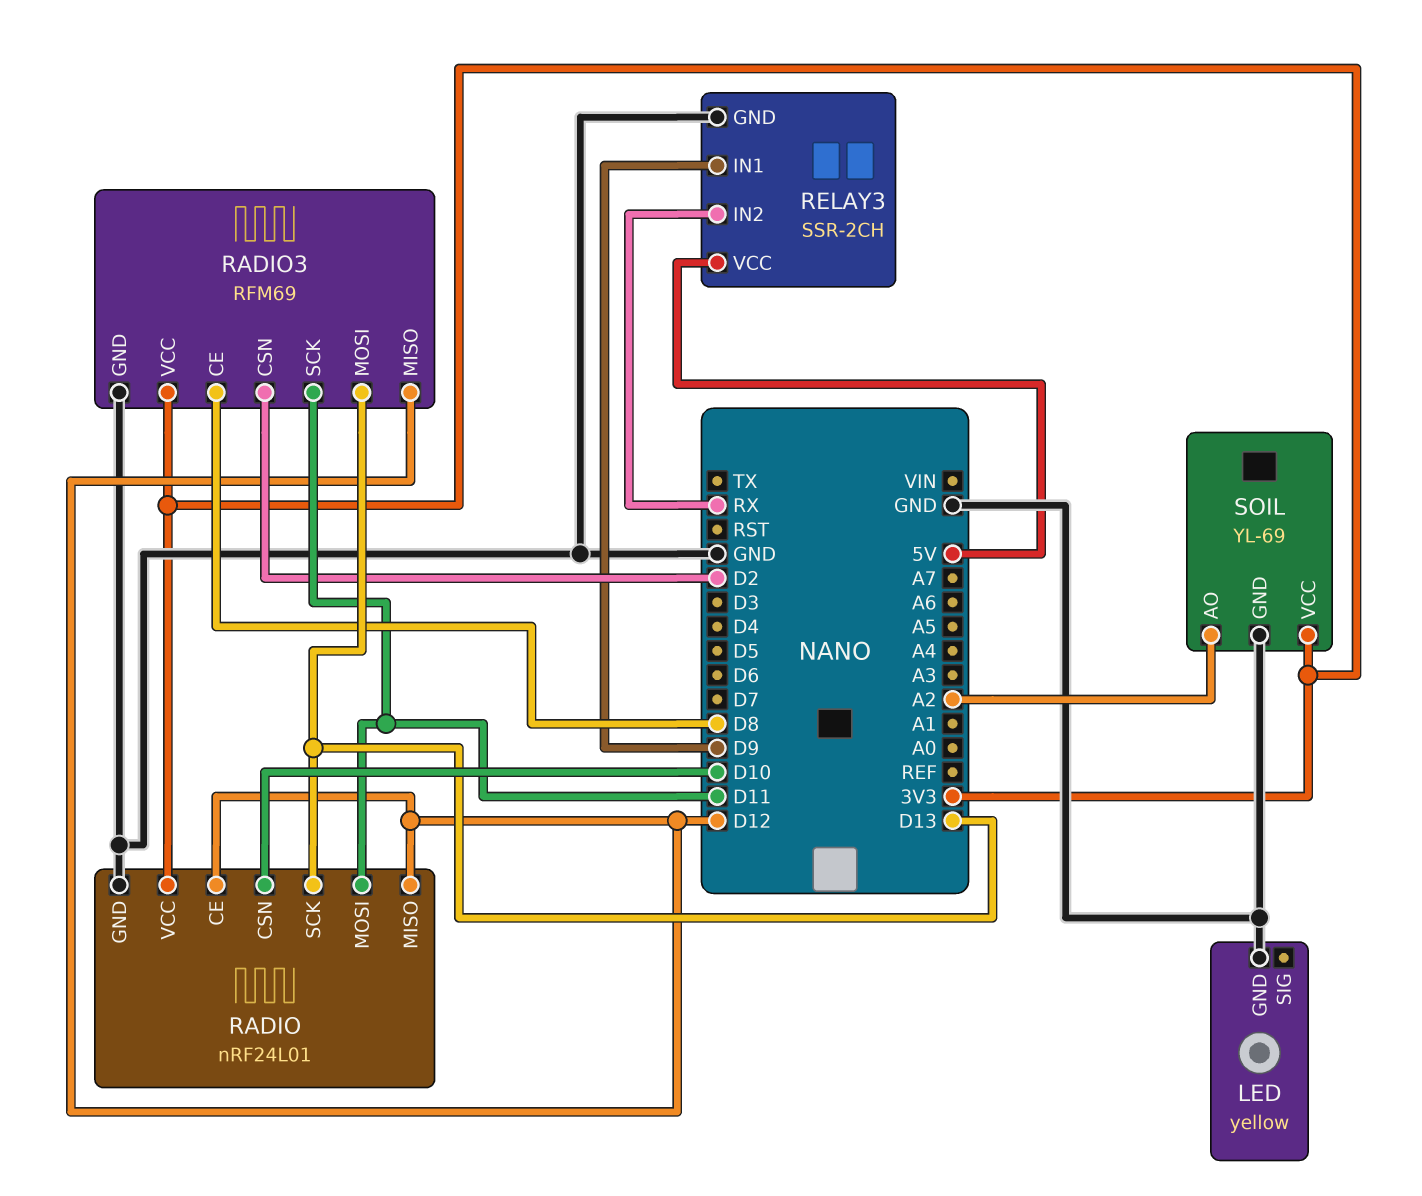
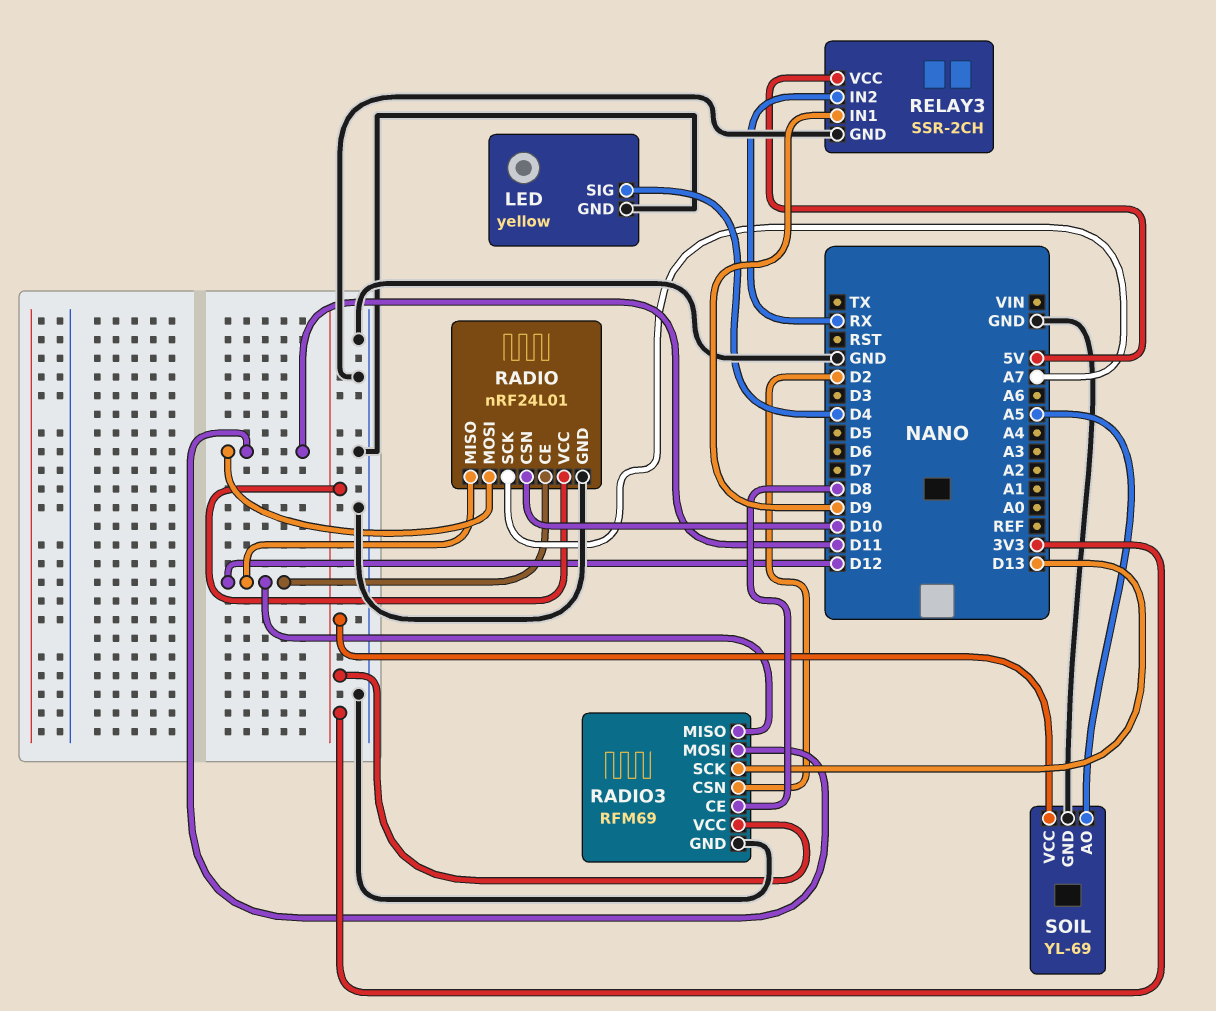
LED pin SIG: none -> D4
RADIO pin SCK: D13 -> A7
RADIO3 pin MOSI: D13 -> D11
RADIO3 pin SCK: D11 -> D13
SOIL pin AO: A2 -> A5

